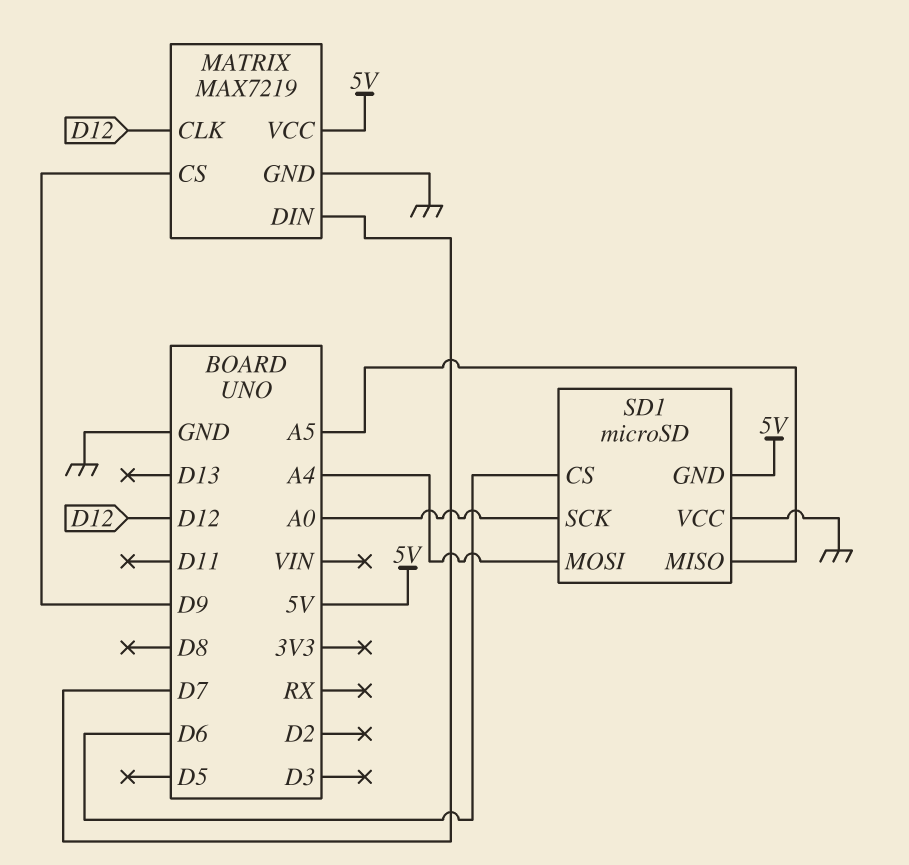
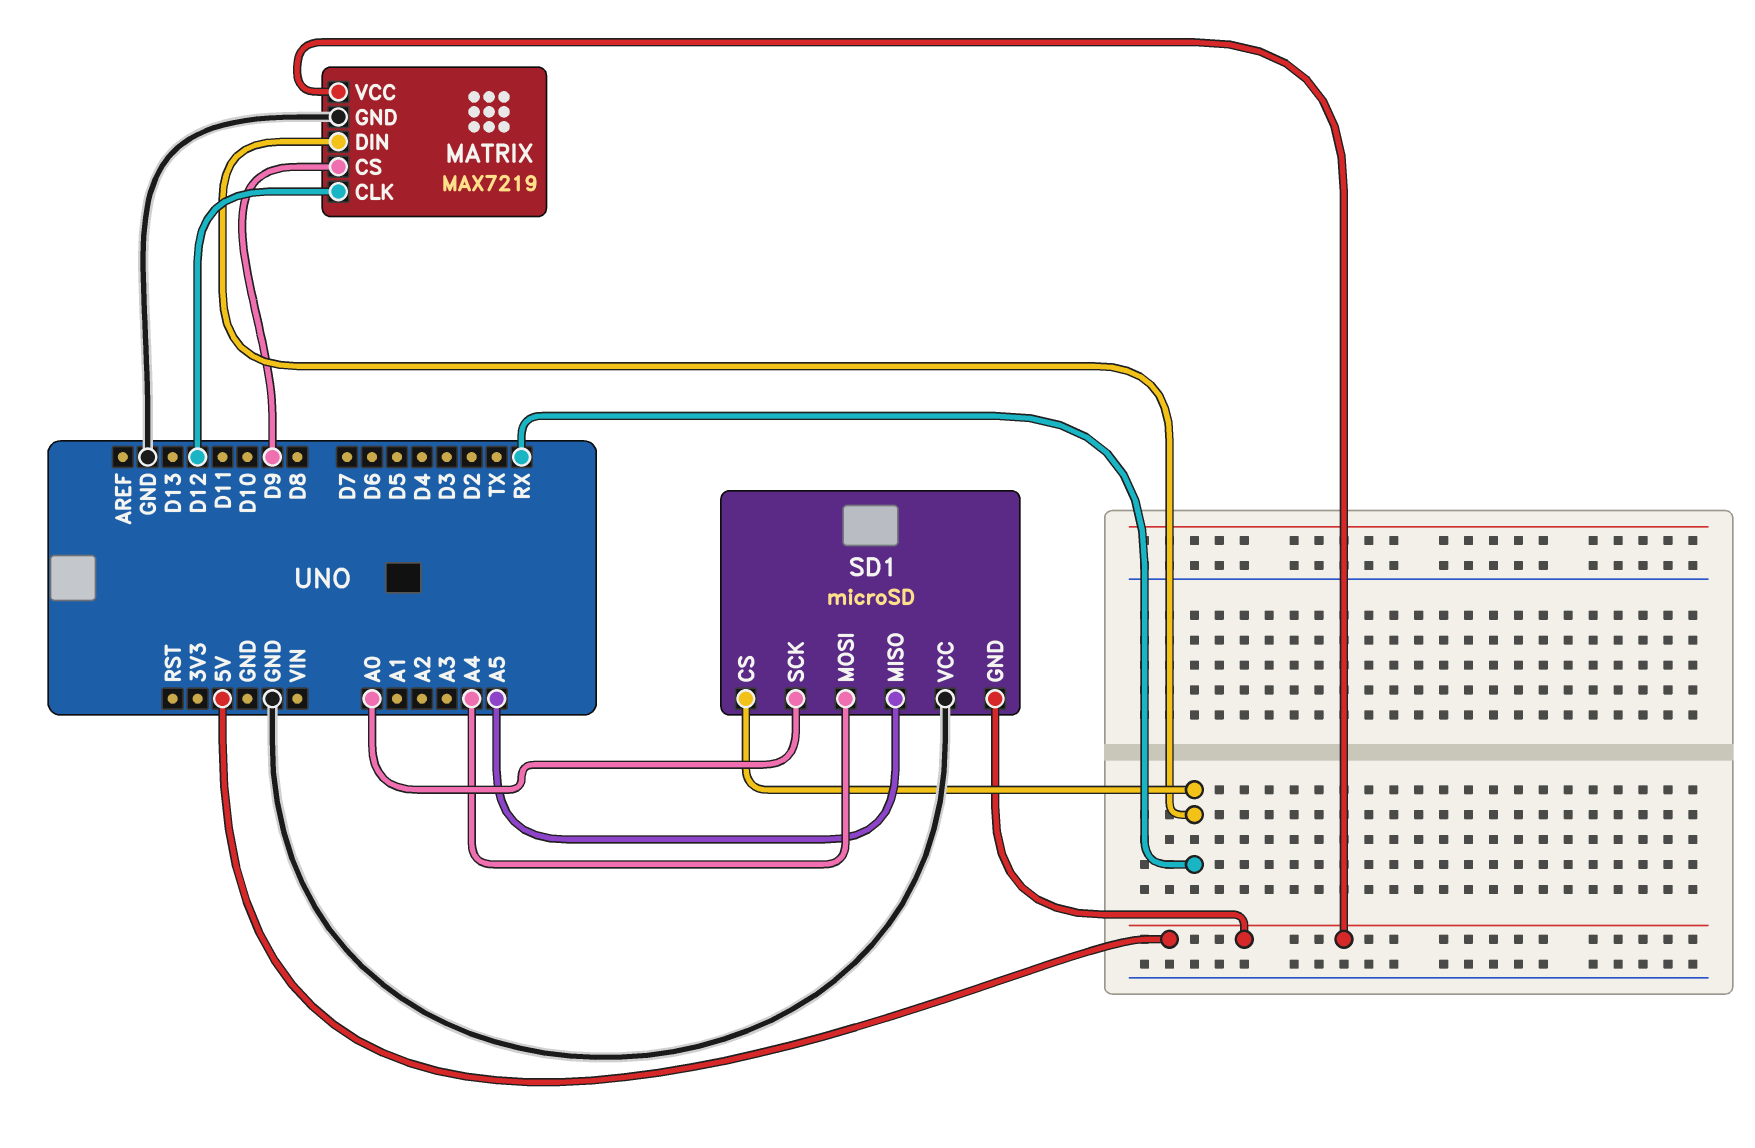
MATRIX pin DIN: D7 -> RX
SD1 pin CS: D6 -> RX

